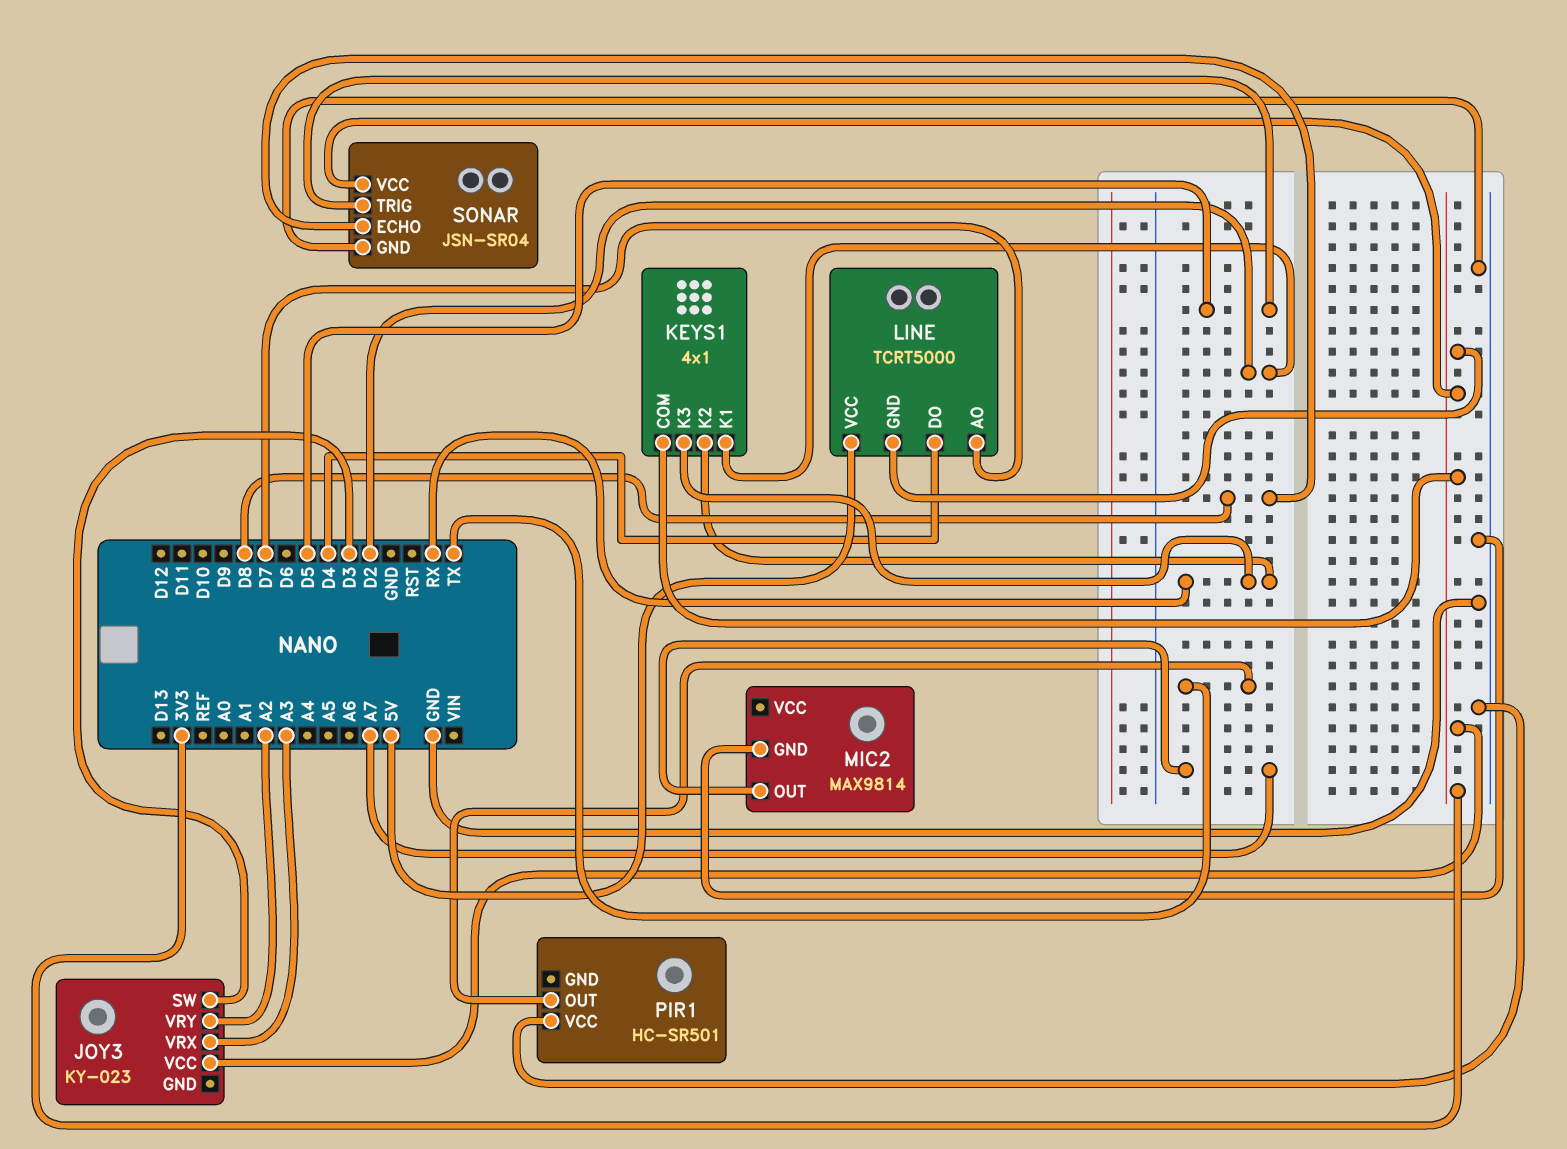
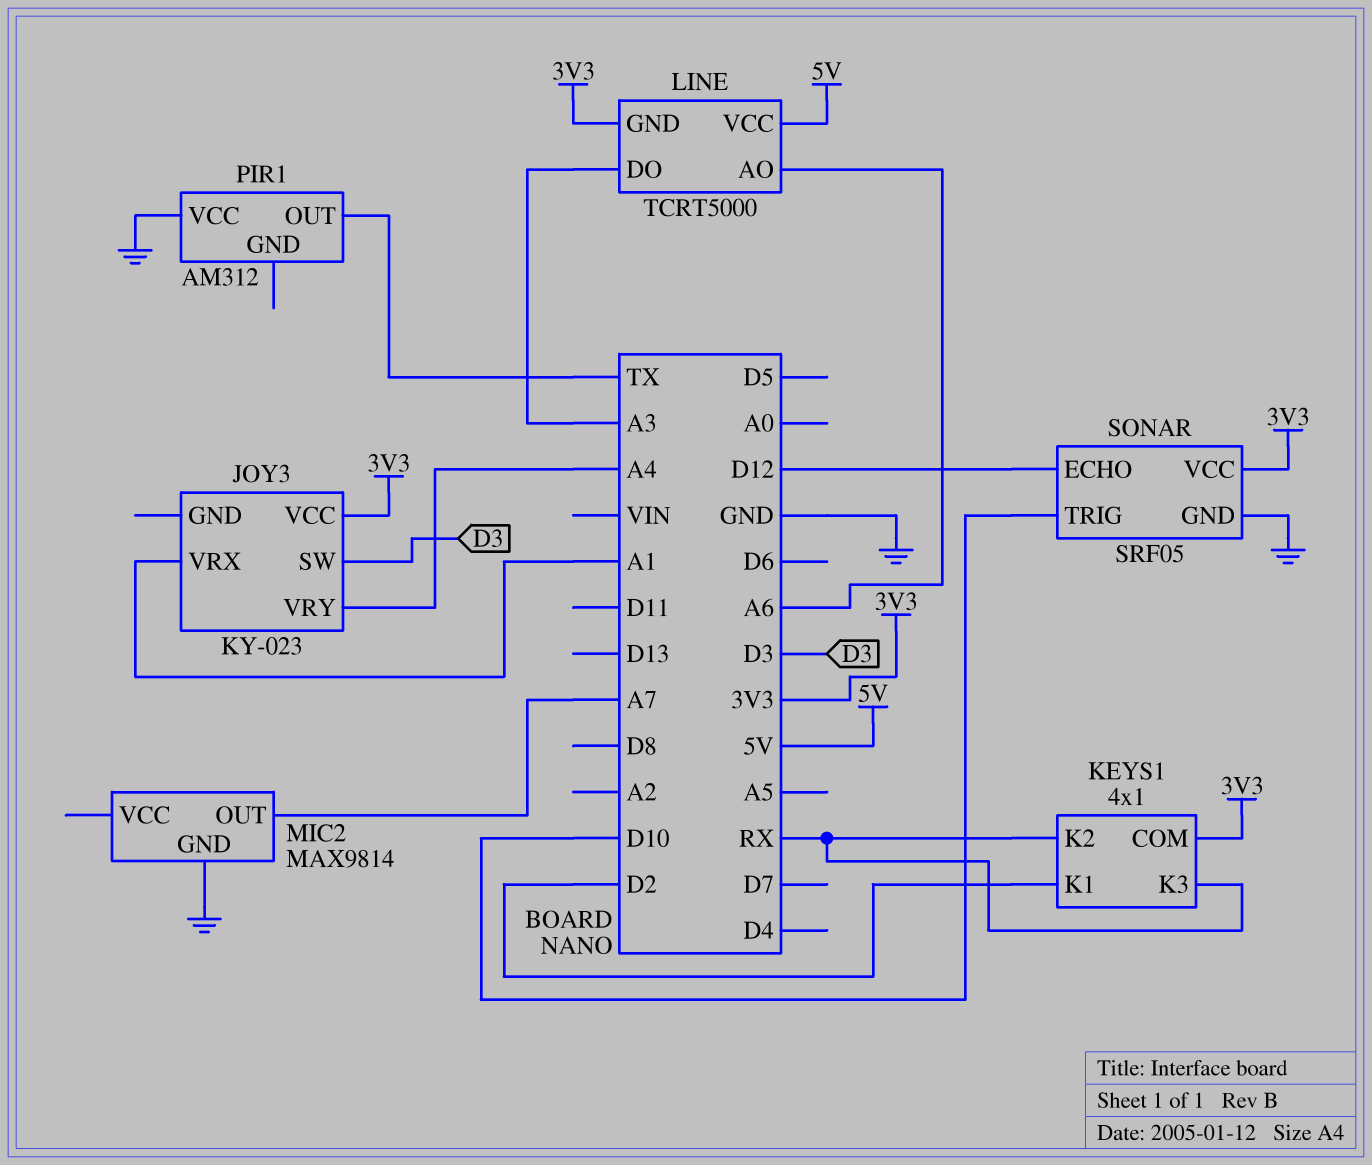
JOY3 pin VRX: A3 -> A1
JOY3 pin VRY: A2 -> A4
LINE pin AO: D7 -> A6
LINE pin DO: D4 -> A3
PIR1: HC-SR501 -> AM312
SONAR: JSN-SR04 -> SRF05
SONAR pin ECHO: D8 -> D12
SONAR pin TRIG: D5 -> D10

